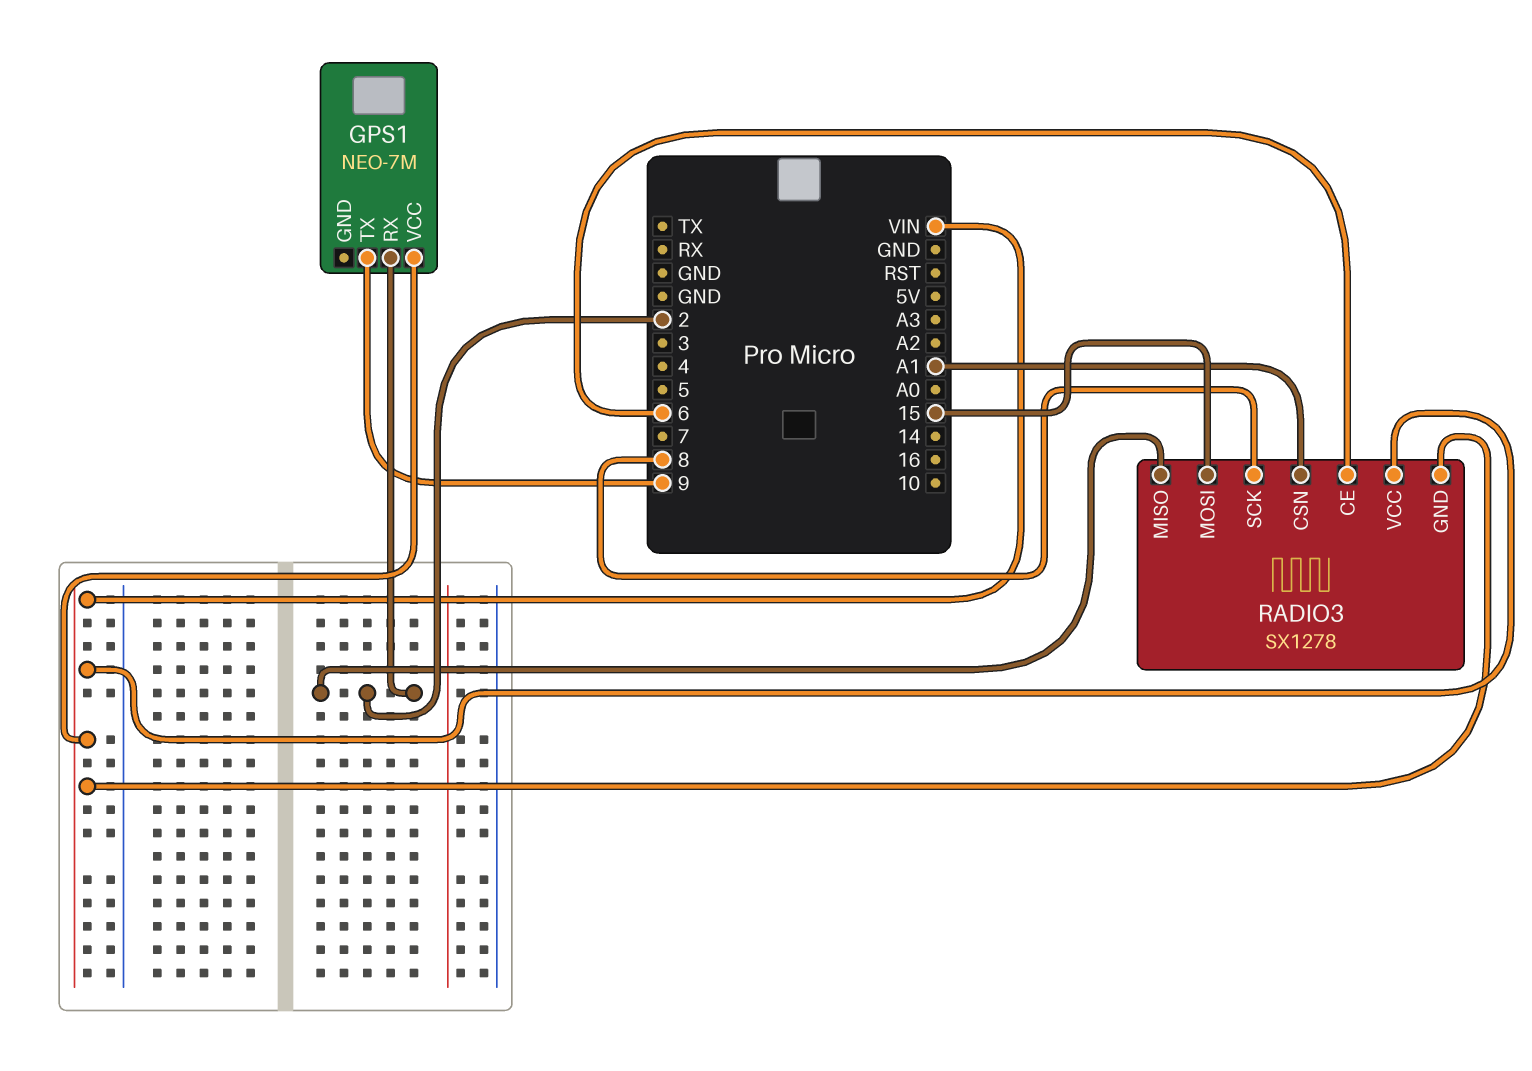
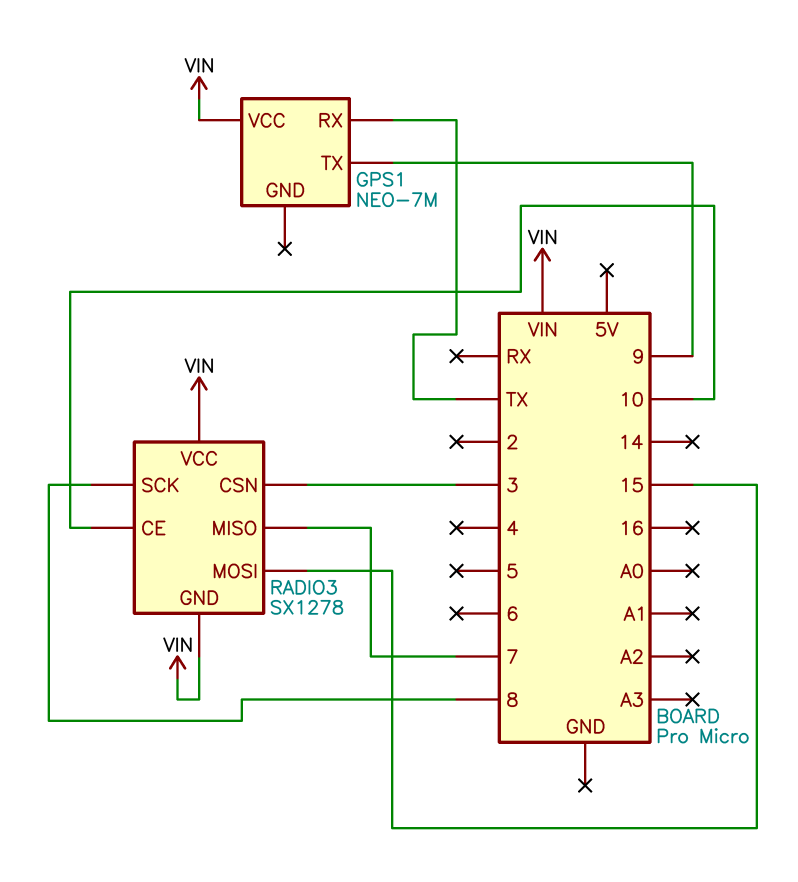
GPS1 pin RX: 2 -> TX
RADIO3 pin CE: 6 -> 10
RADIO3 pin CSN: A1 -> 3
RADIO3 pin MISO: 2 -> 7

